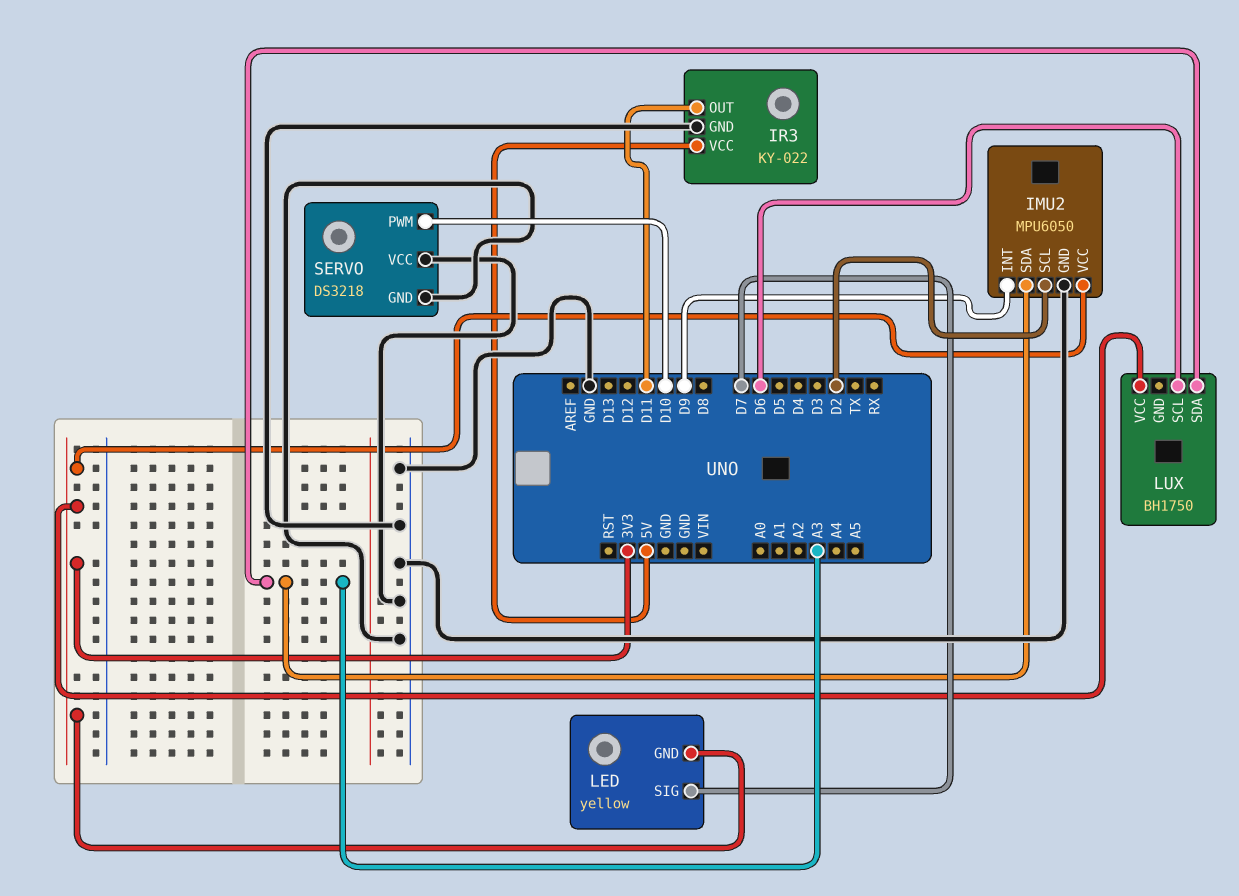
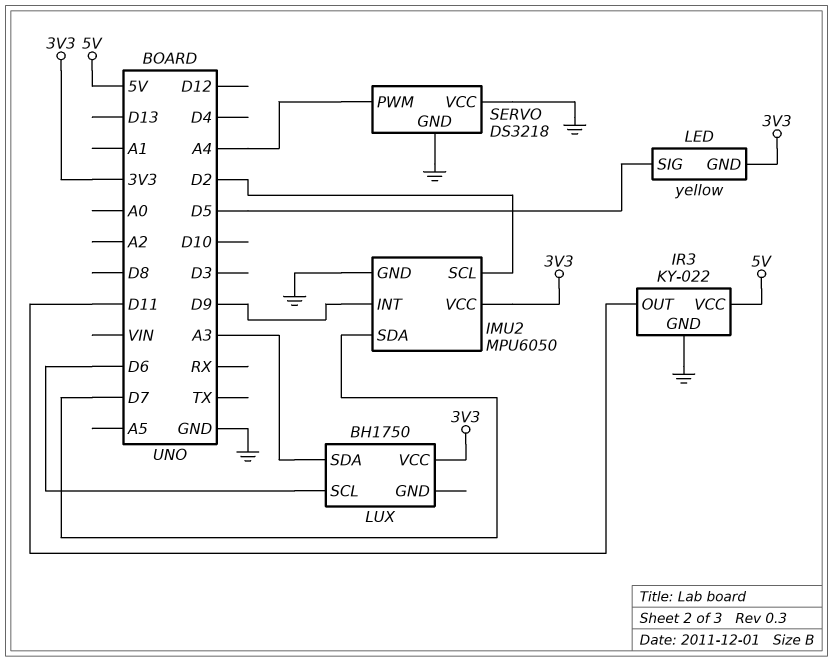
IMU2 pin SDA: A3 -> D7
LED pin SIG: D7 -> D5
SERVO pin PWM: D10 -> A4

